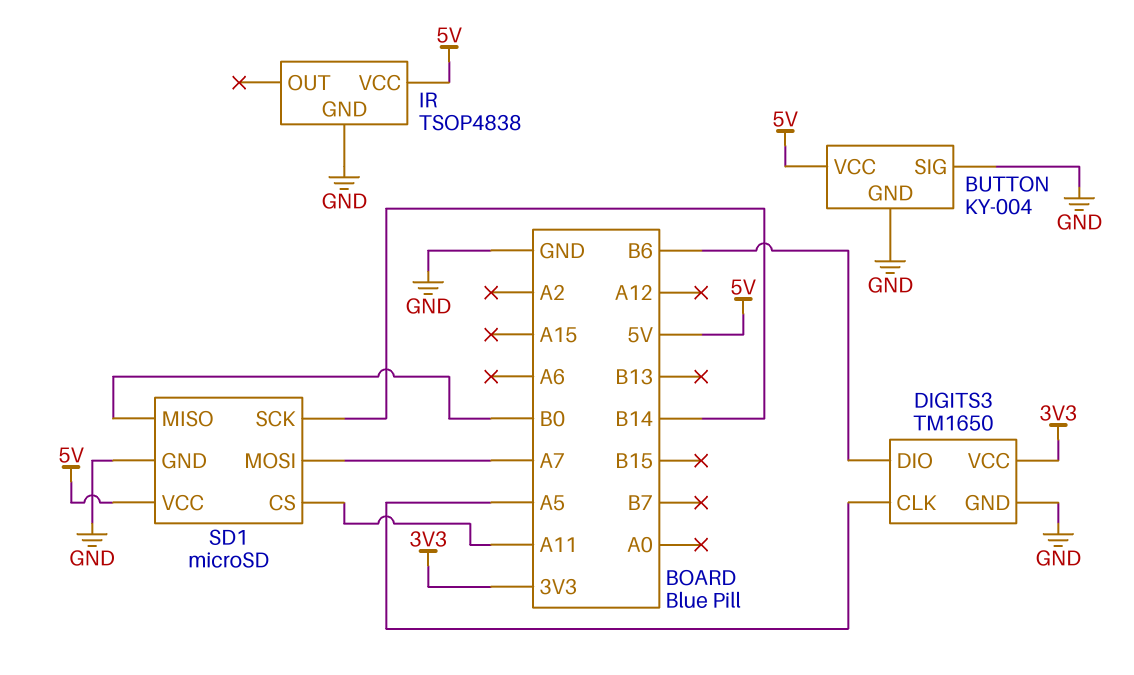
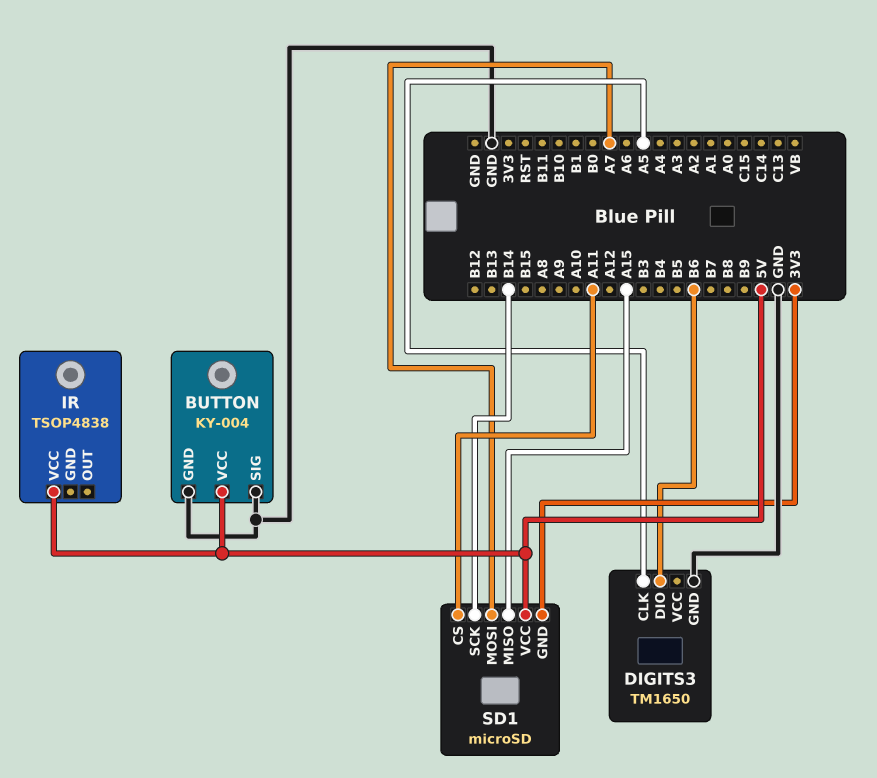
DIGITS3 pin VCC: 3V3 -> none
IR pin GND: GND -> none
SD1 pin GND: GND -> 3V3
SD1 pin MISO: B0 -> A15

